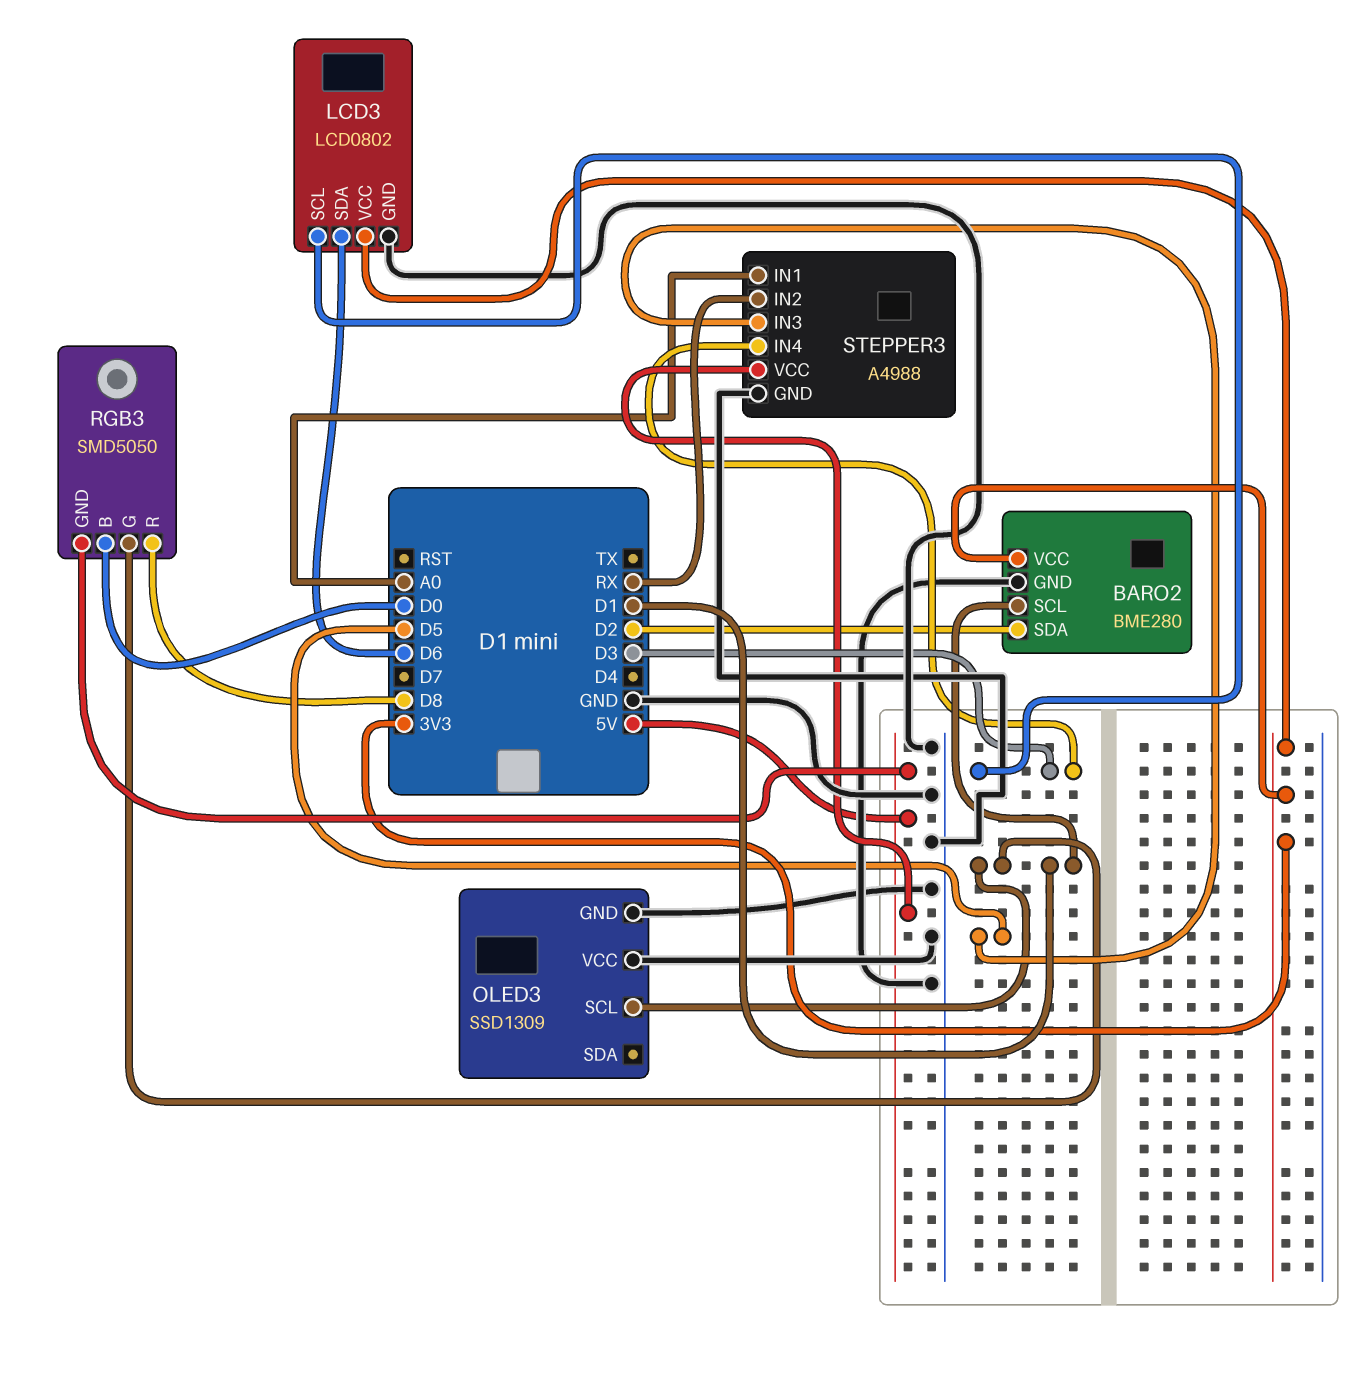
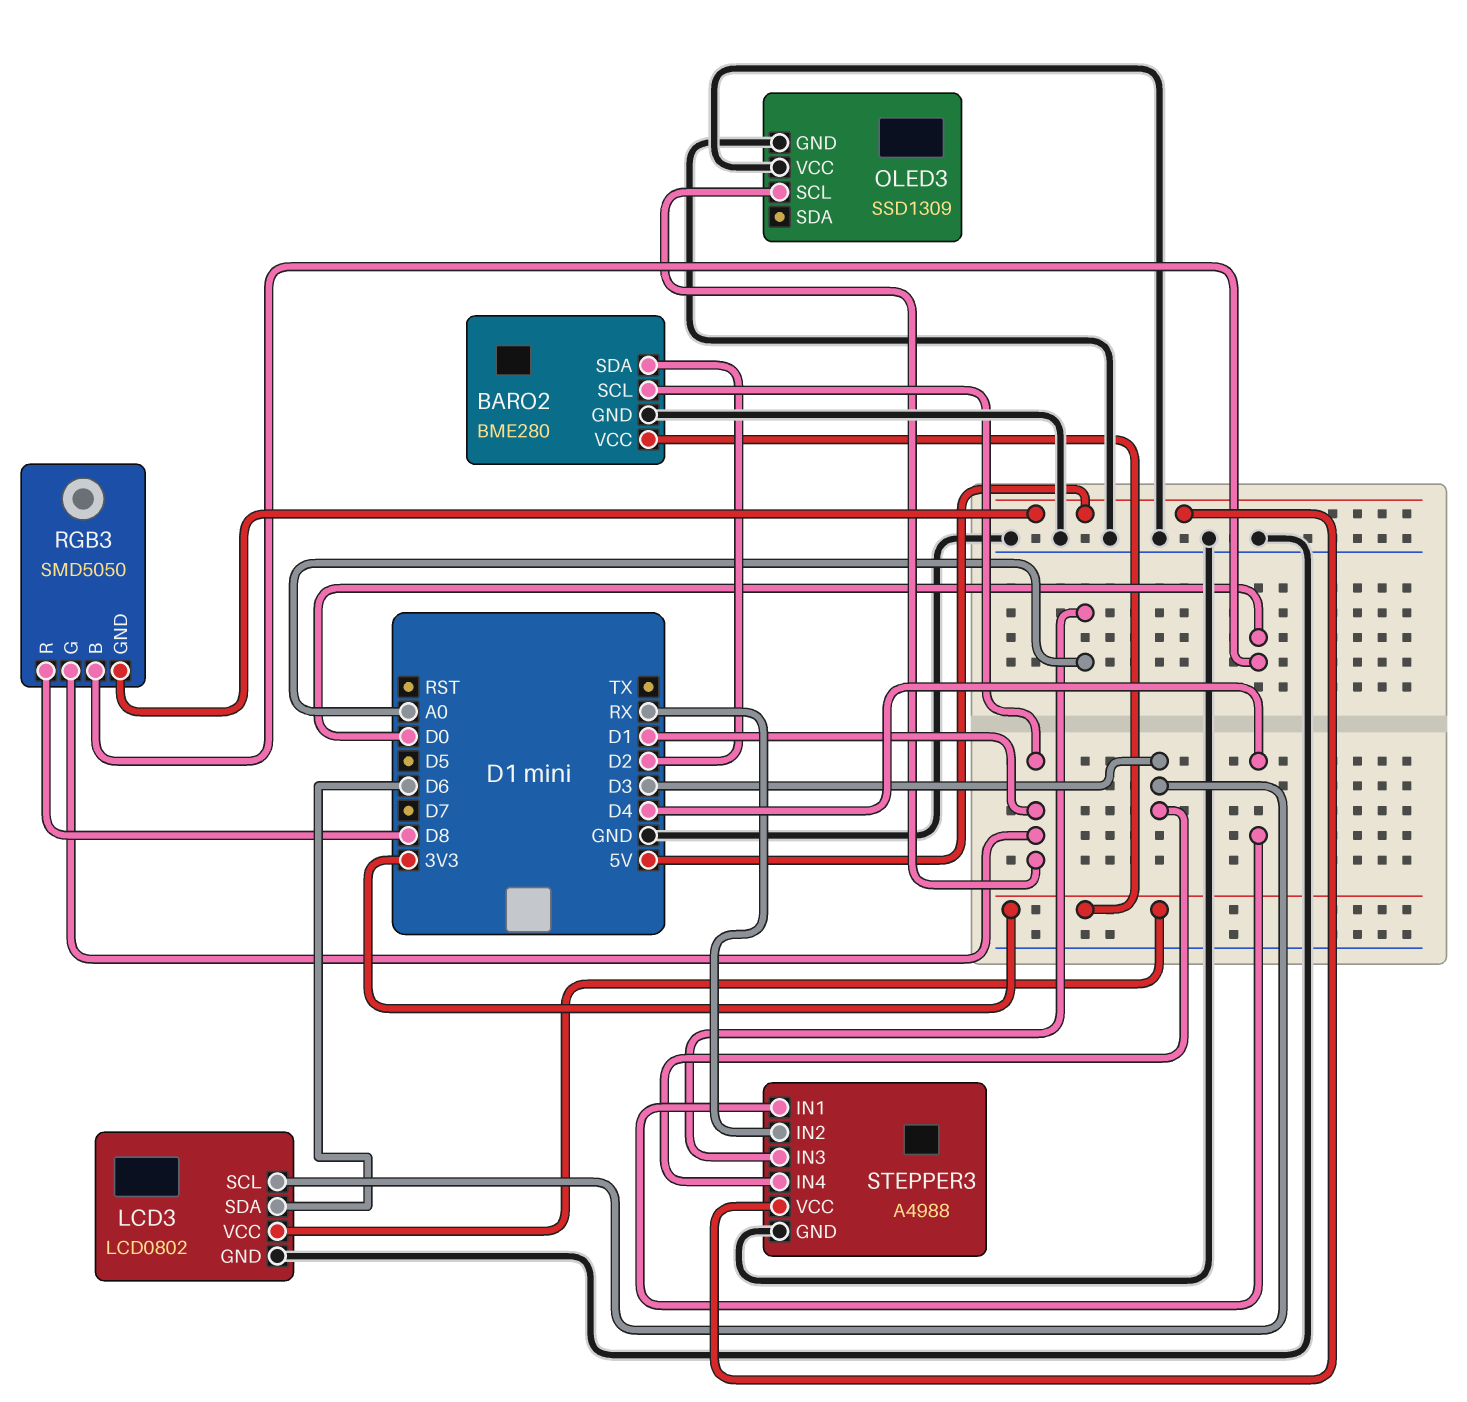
STEPPER3 pin IN1: A0 -> D4
STEPPER3 pin IN3: D5 -> A0

